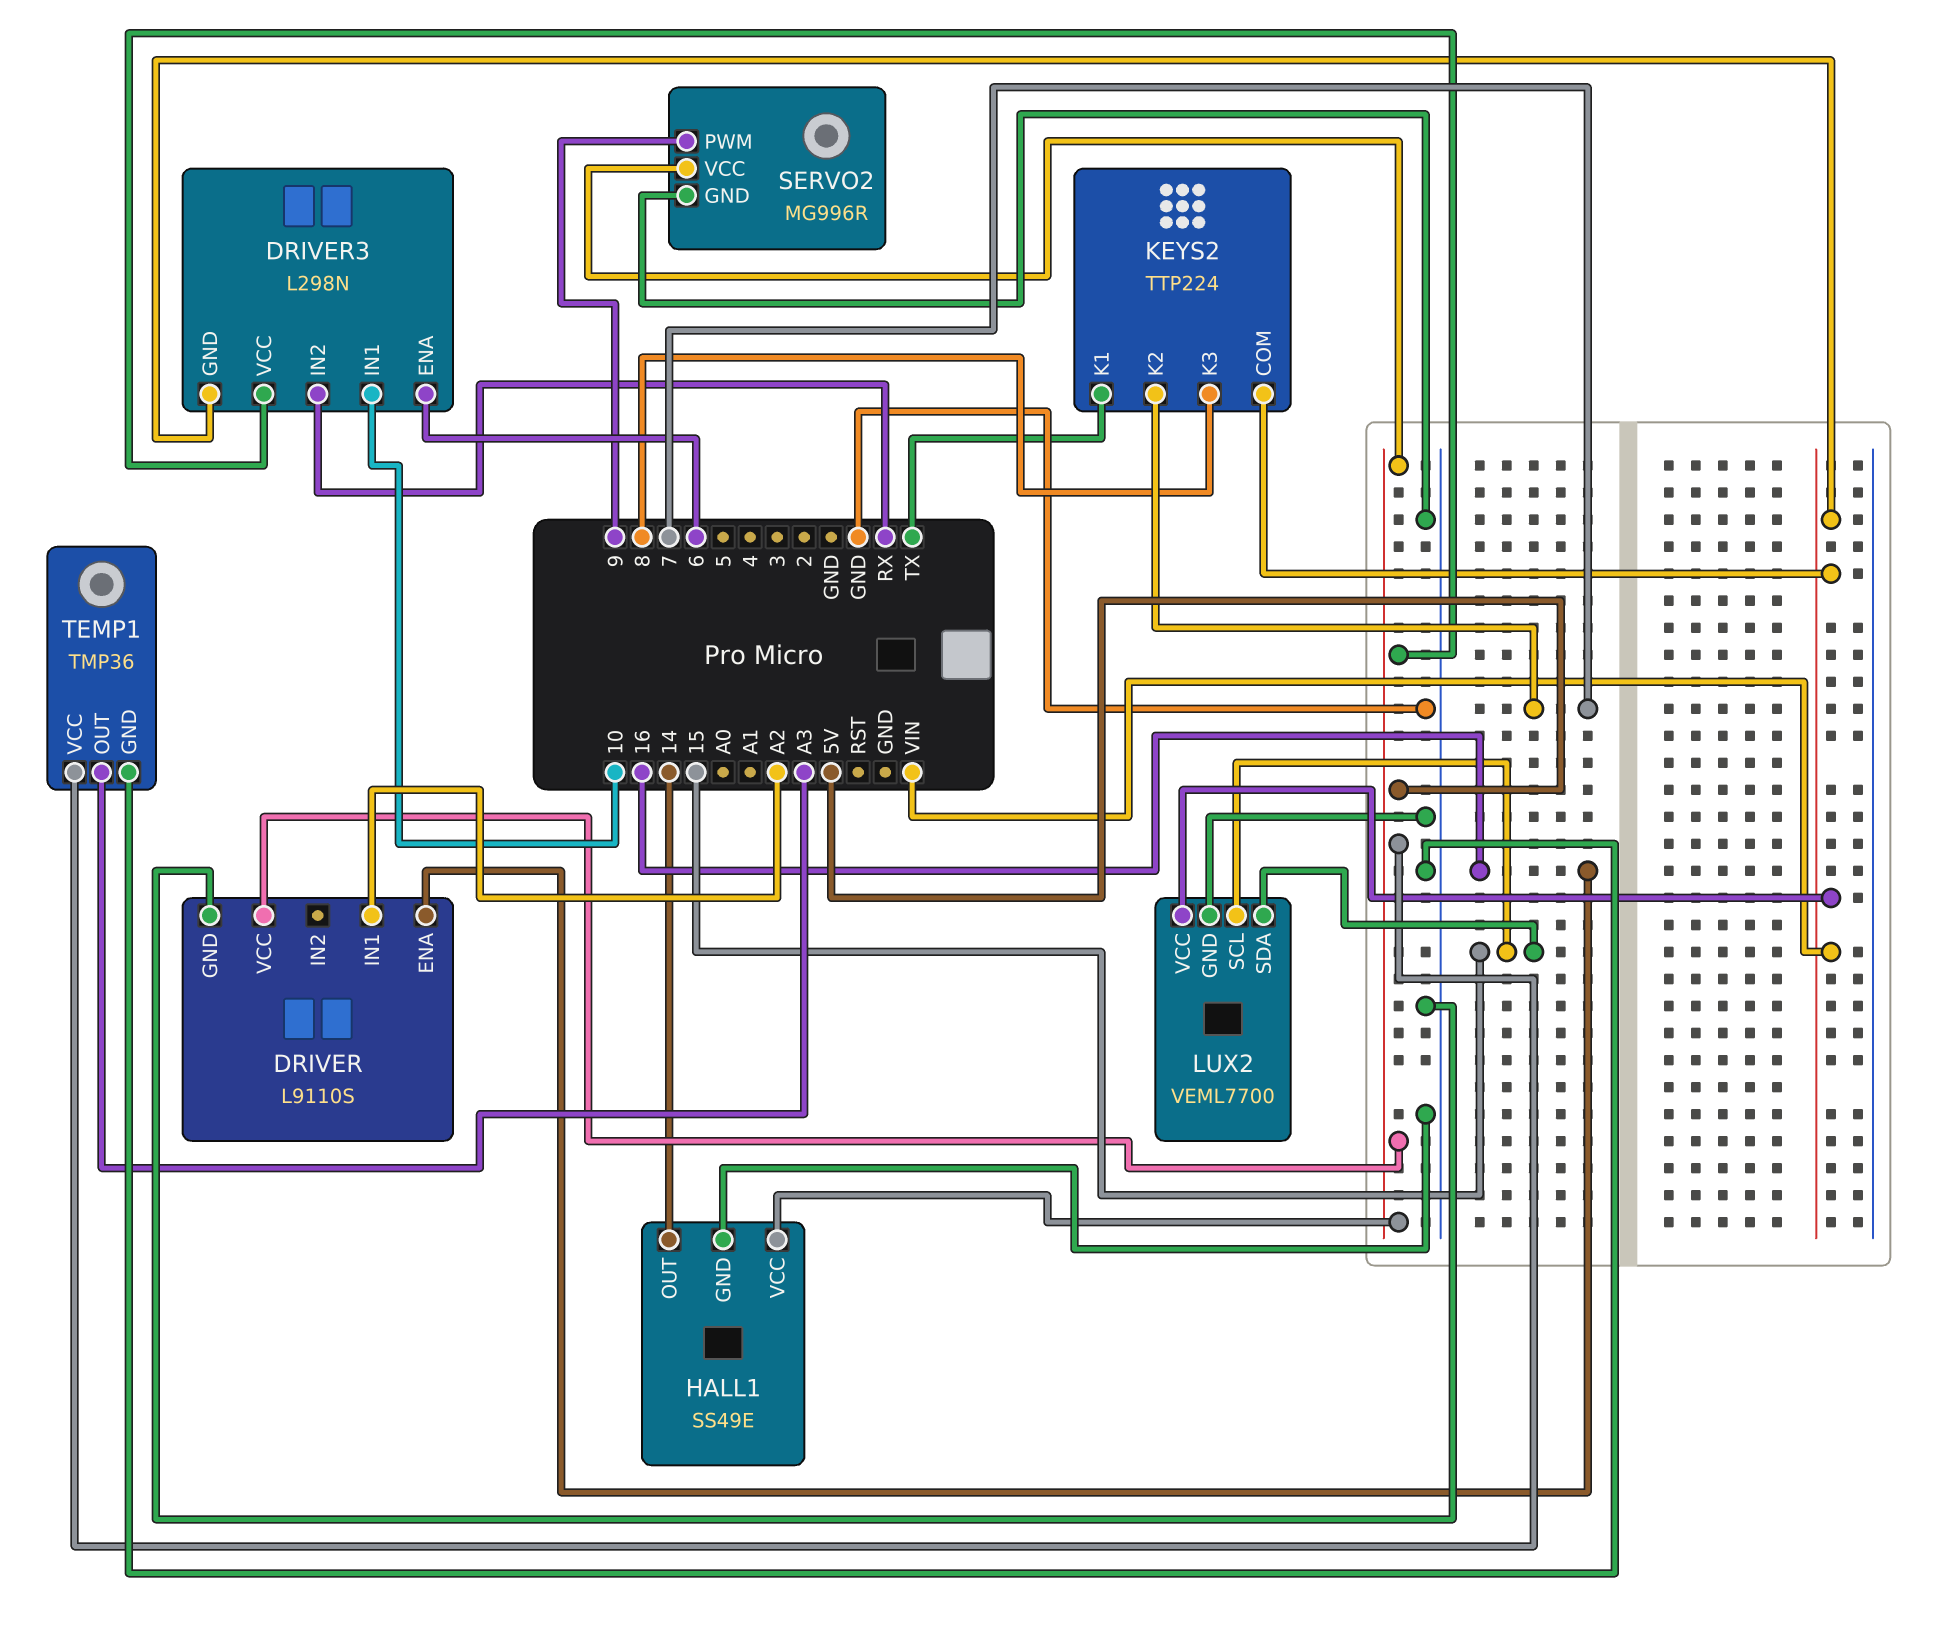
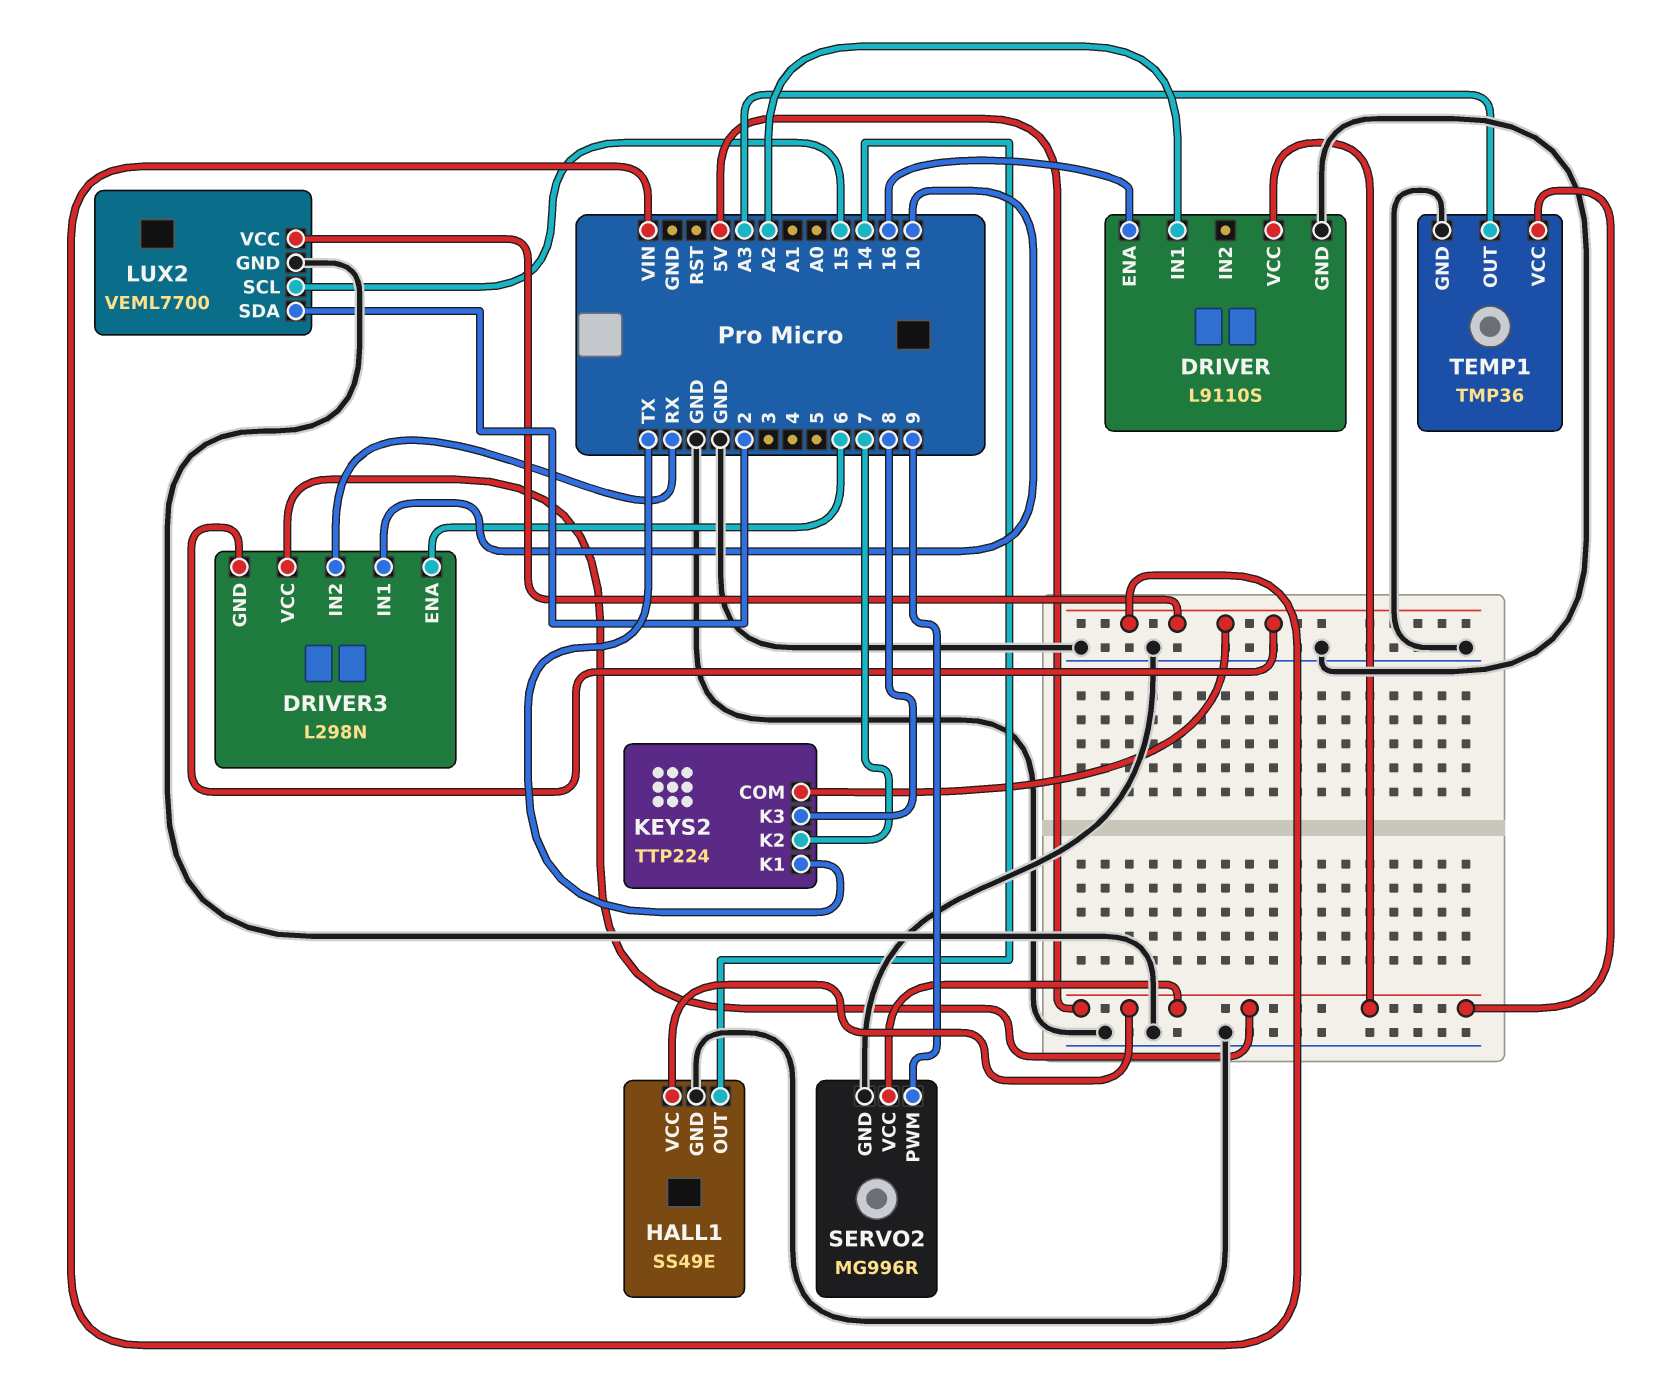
LUX2 pin SDA: 15 -> 2

